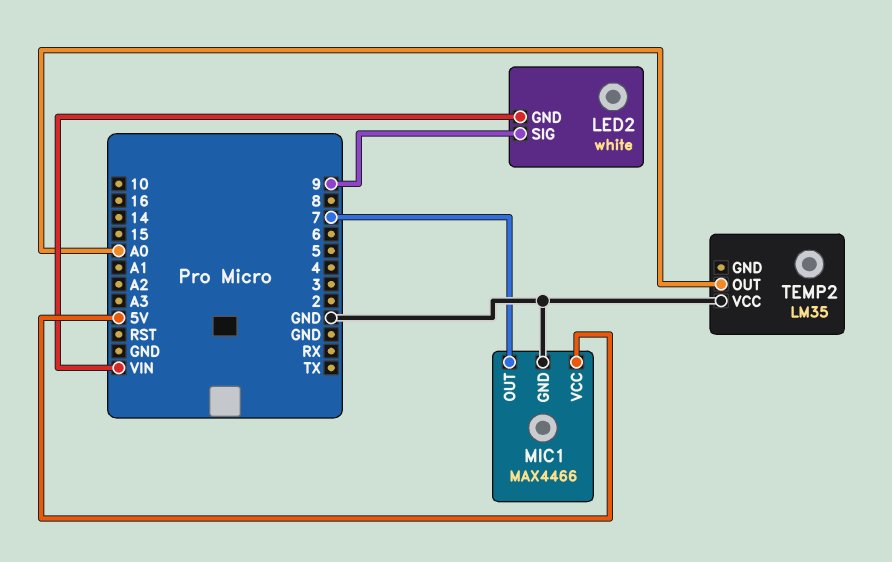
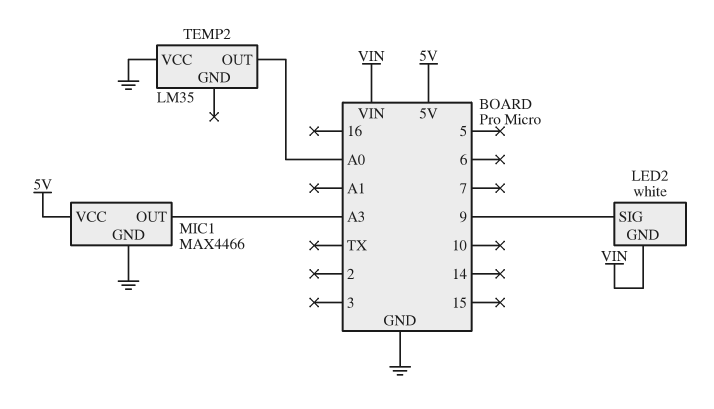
MIC1 pin OUT: 7 -> A3

